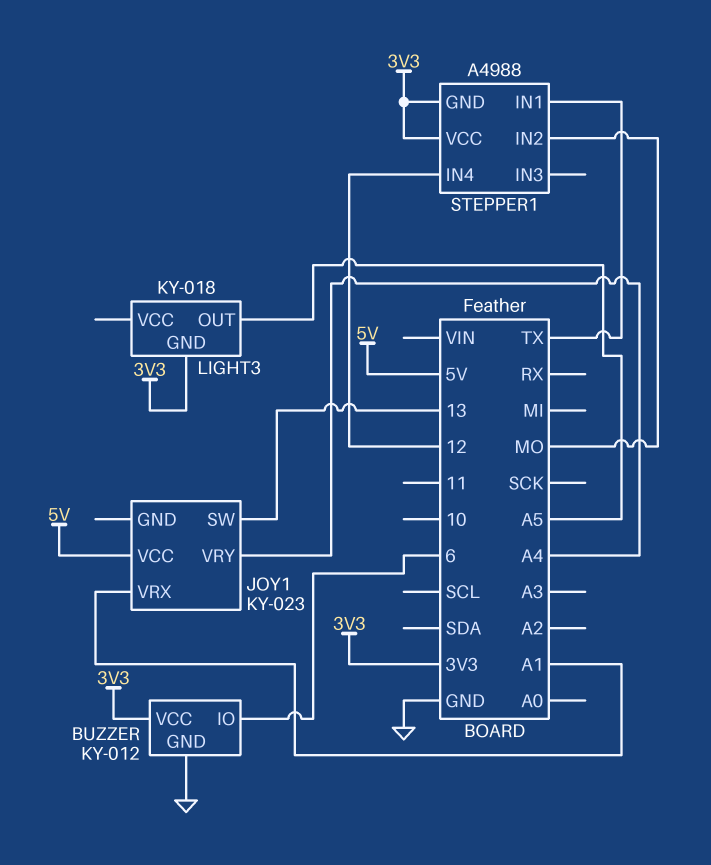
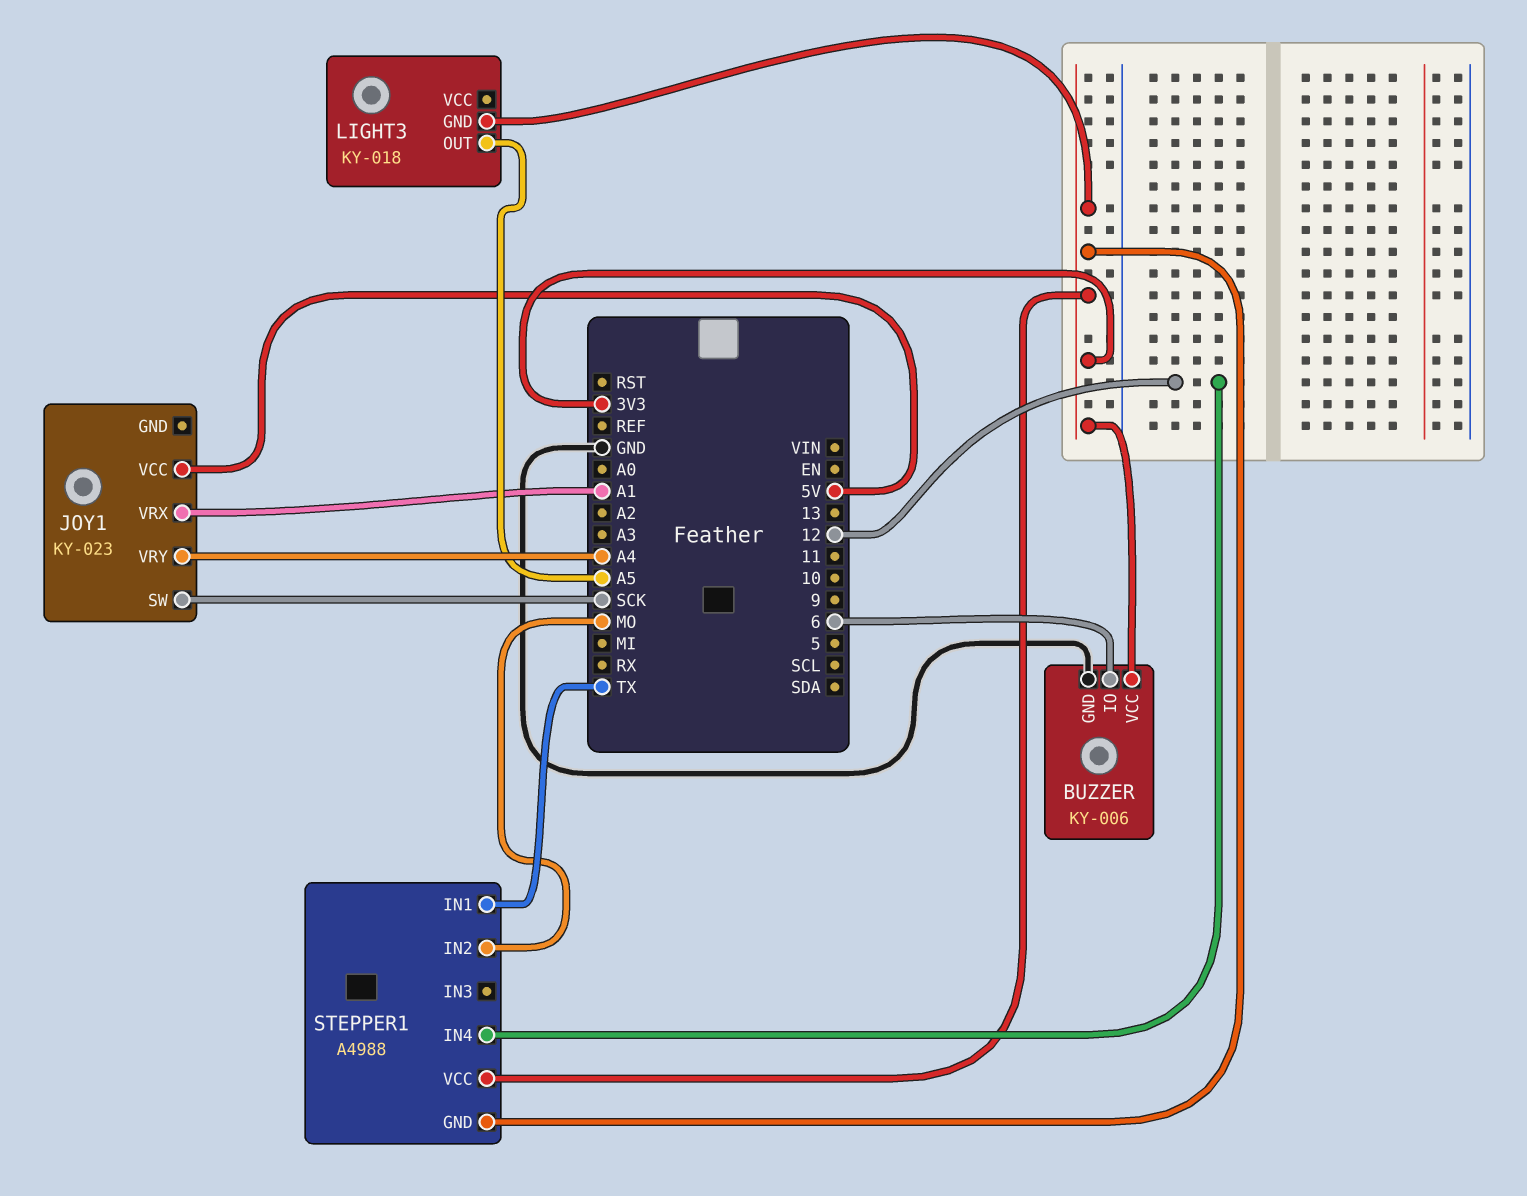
BUZZER: KY-012 -> KY-006
JOY1 pin SW: 13 -> SCK

